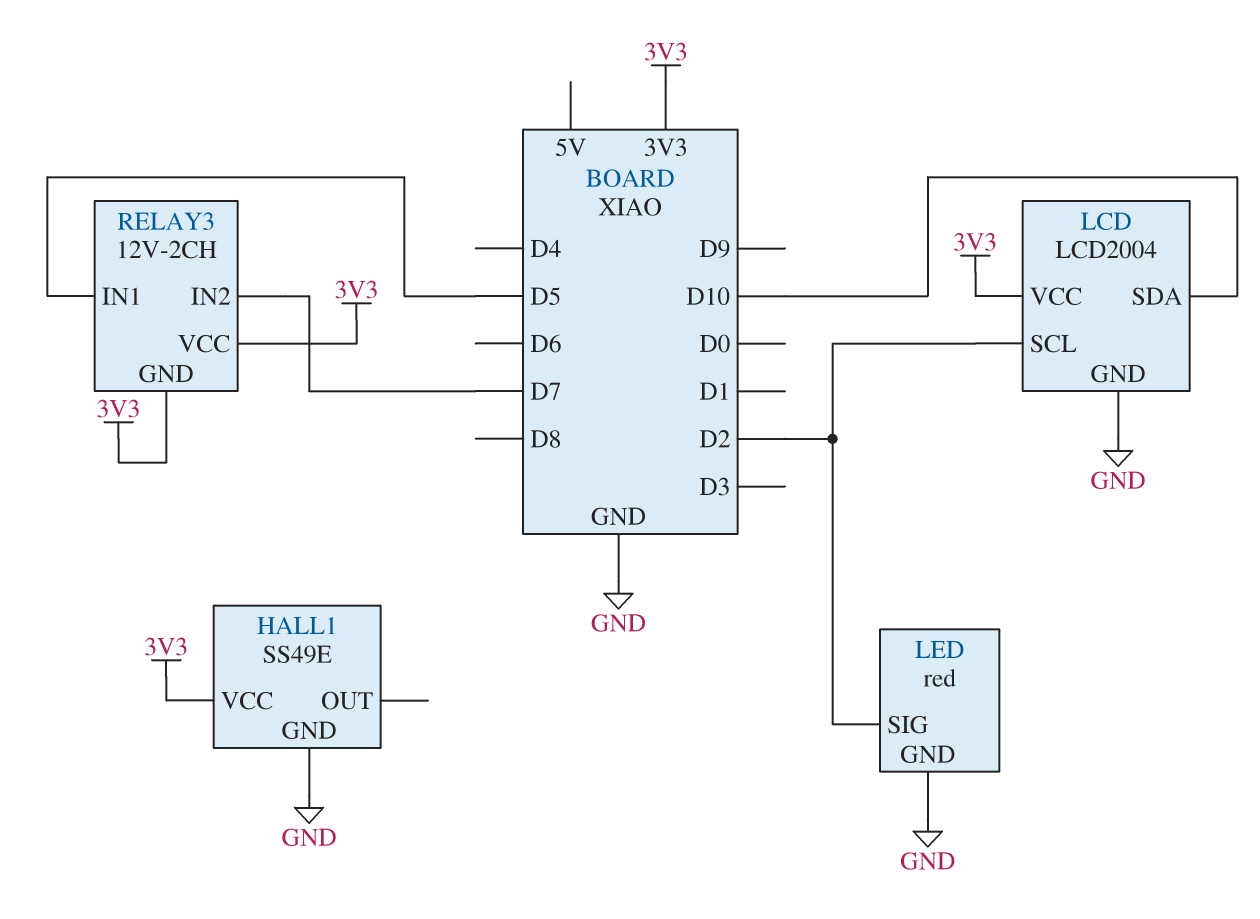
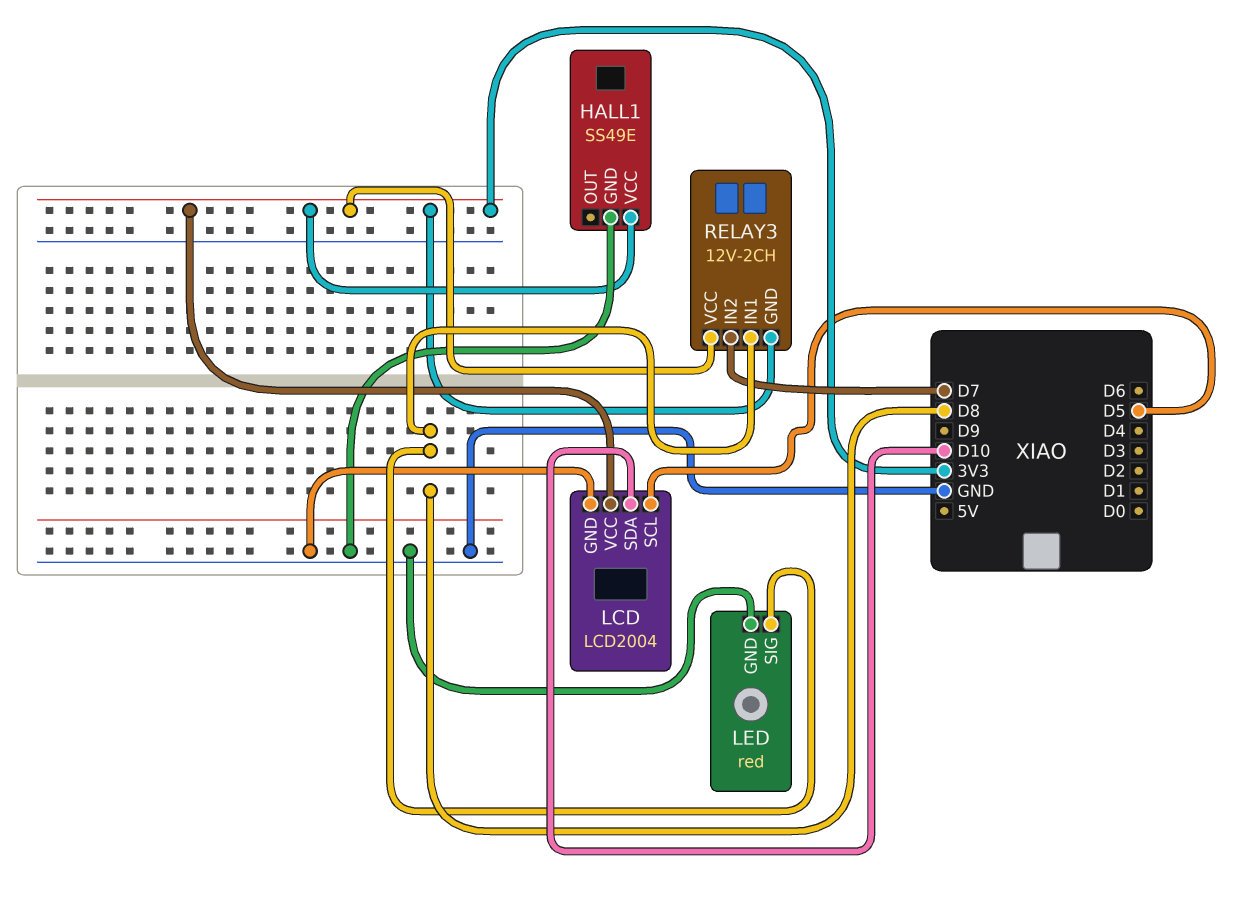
LCD pin SCL: D2 -> D5
LED pin SIG: D2 -> D8
RELAY3 pin IN1: D5 -> D8

